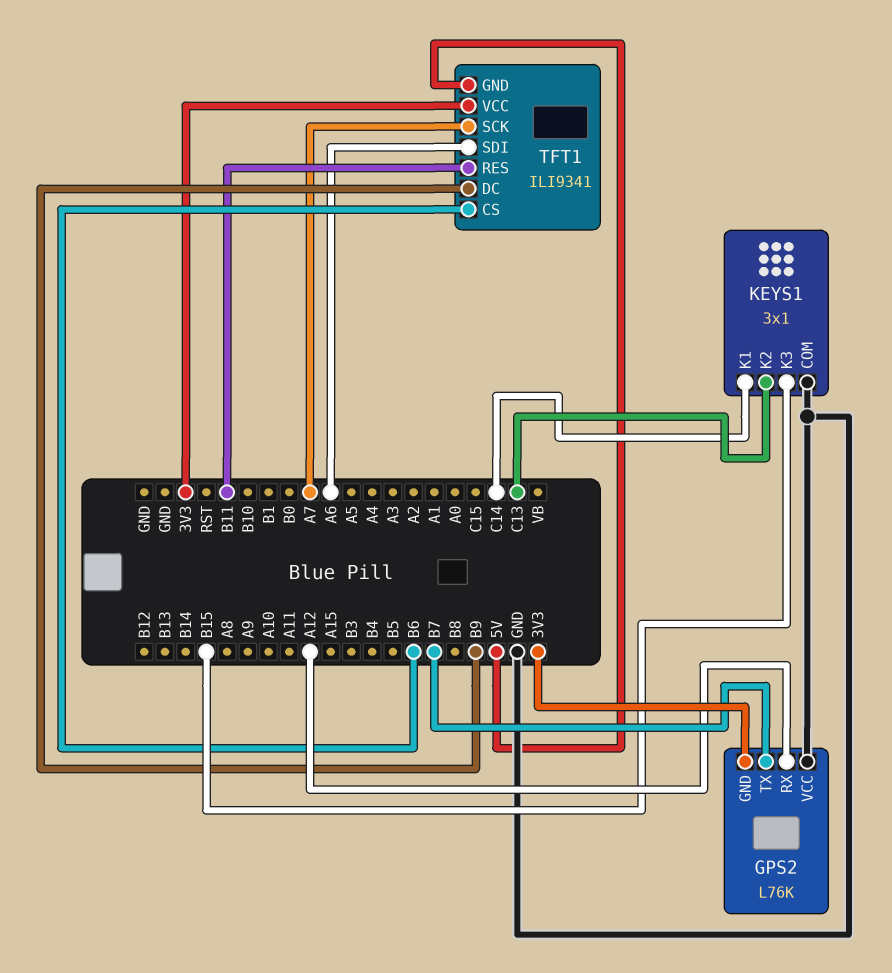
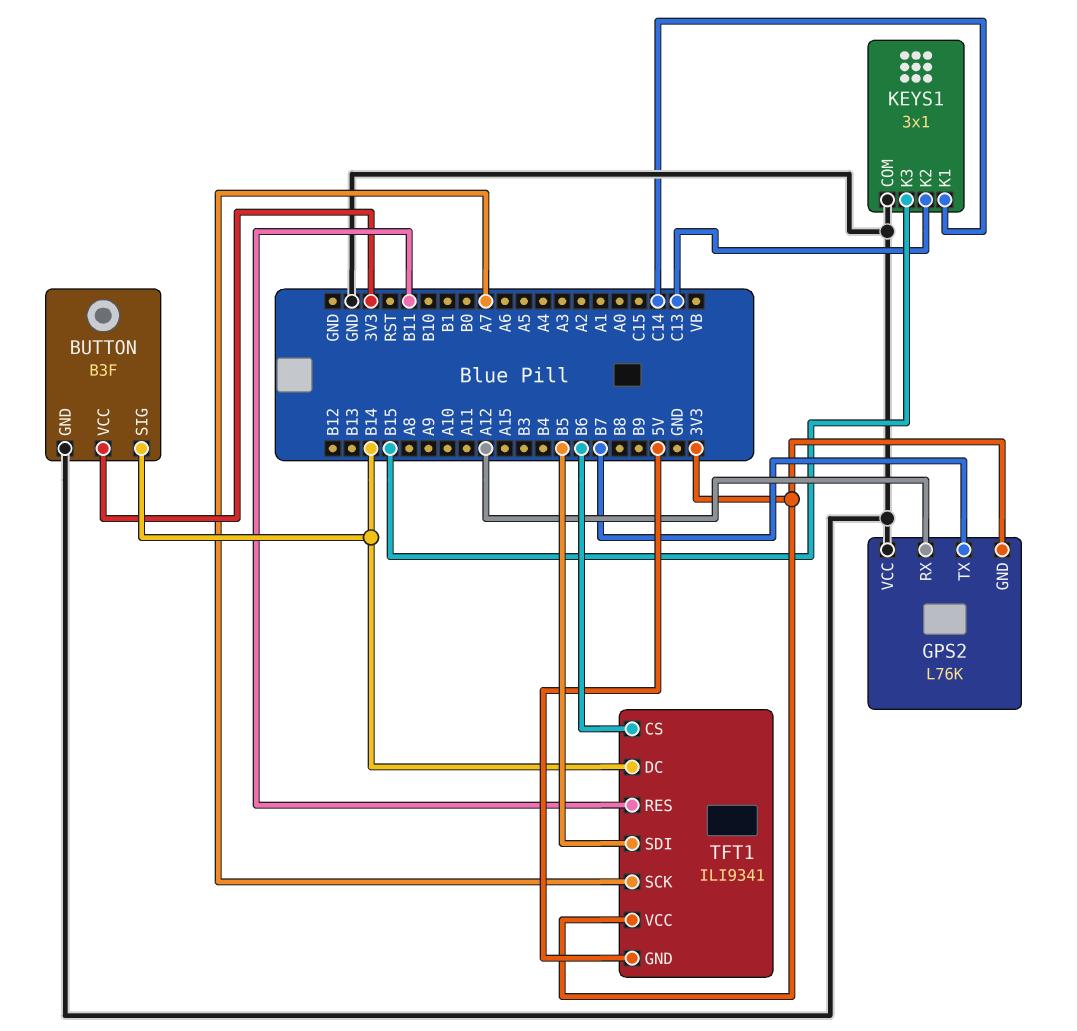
BUTTON: none -> B3F
BUTTON pin GND: none -> GND
BUTTON pin SIG: none -> B14
BUTTON pin VCC: none -> 3V3
TFT1 pin DC: B9 -> B14
TFT1 pin SDI: A6 -> B5

